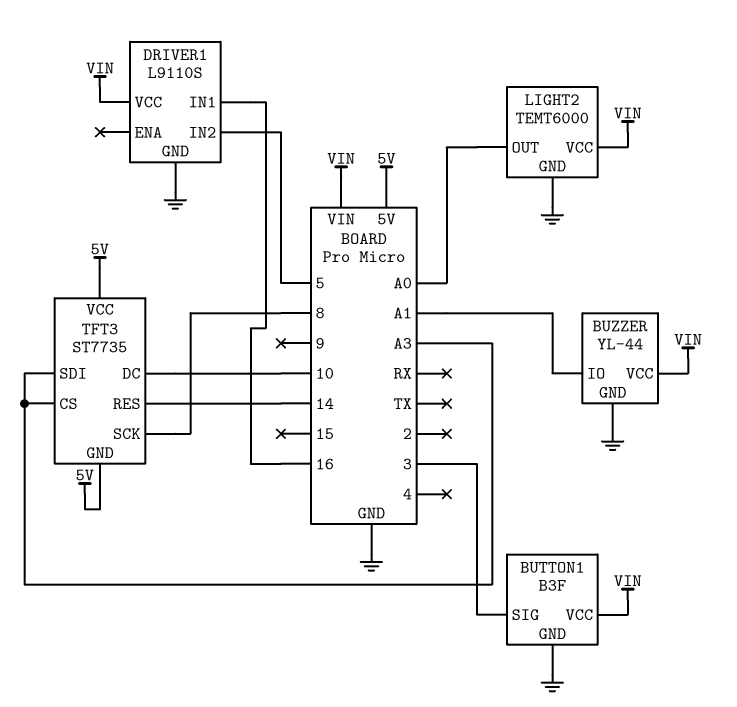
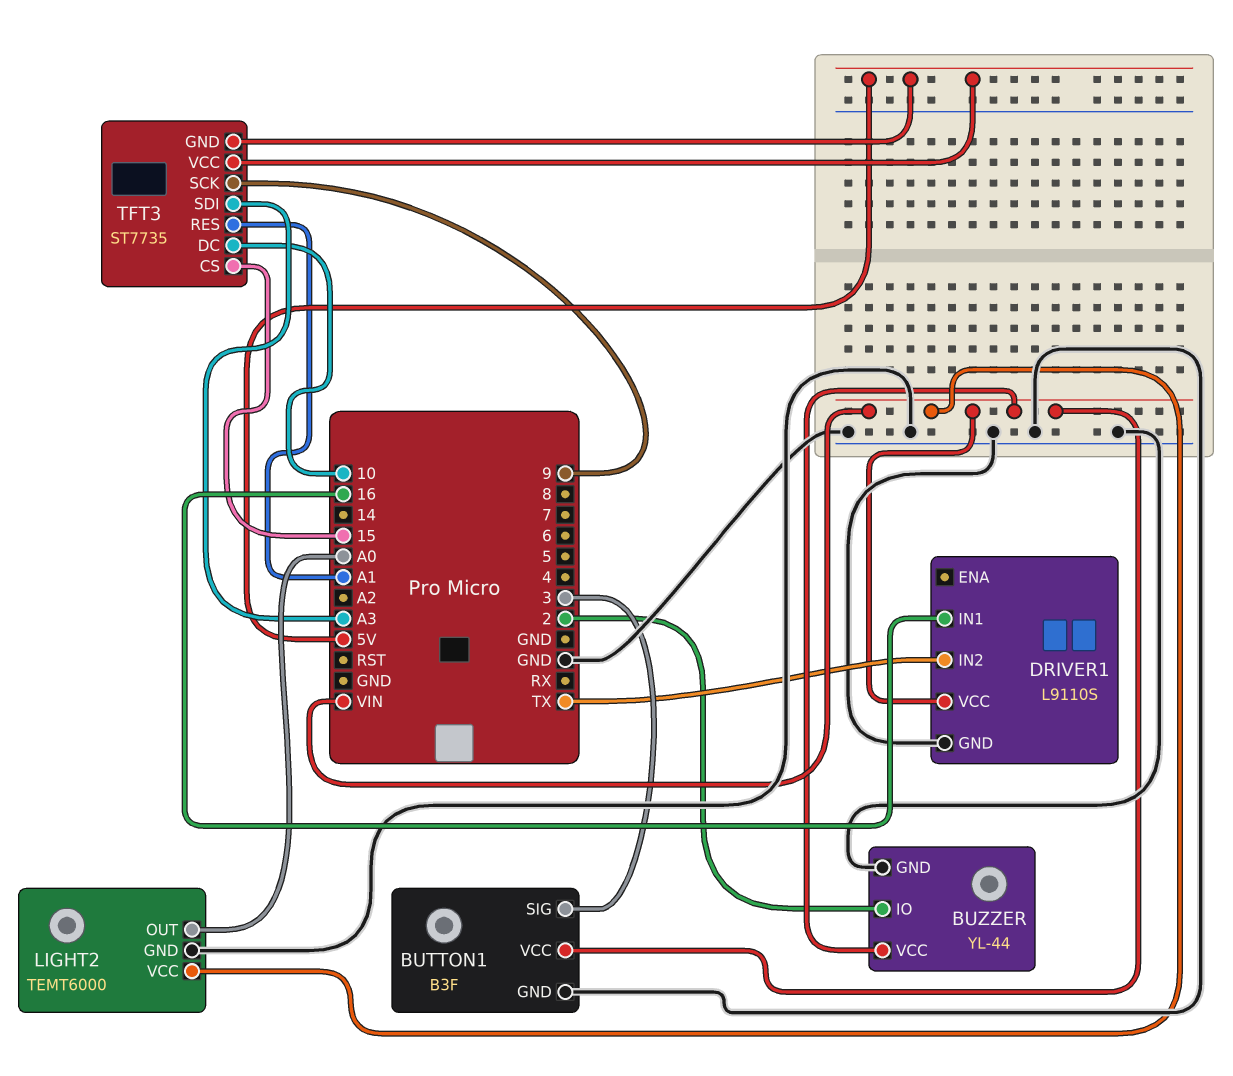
BUZZER pin IO: A1 -> 2
DRIVER1 pin IN2: 5 -> TX
TFT3 pin CS: A3 -> 15
TFT3 pin RES: 14 -> A1
TFT3 pin SCK: 8 -> 9

